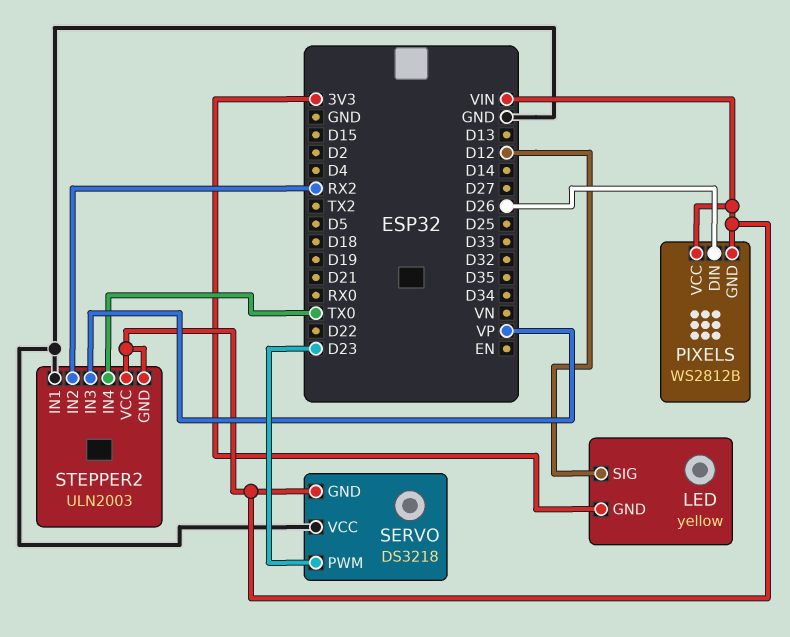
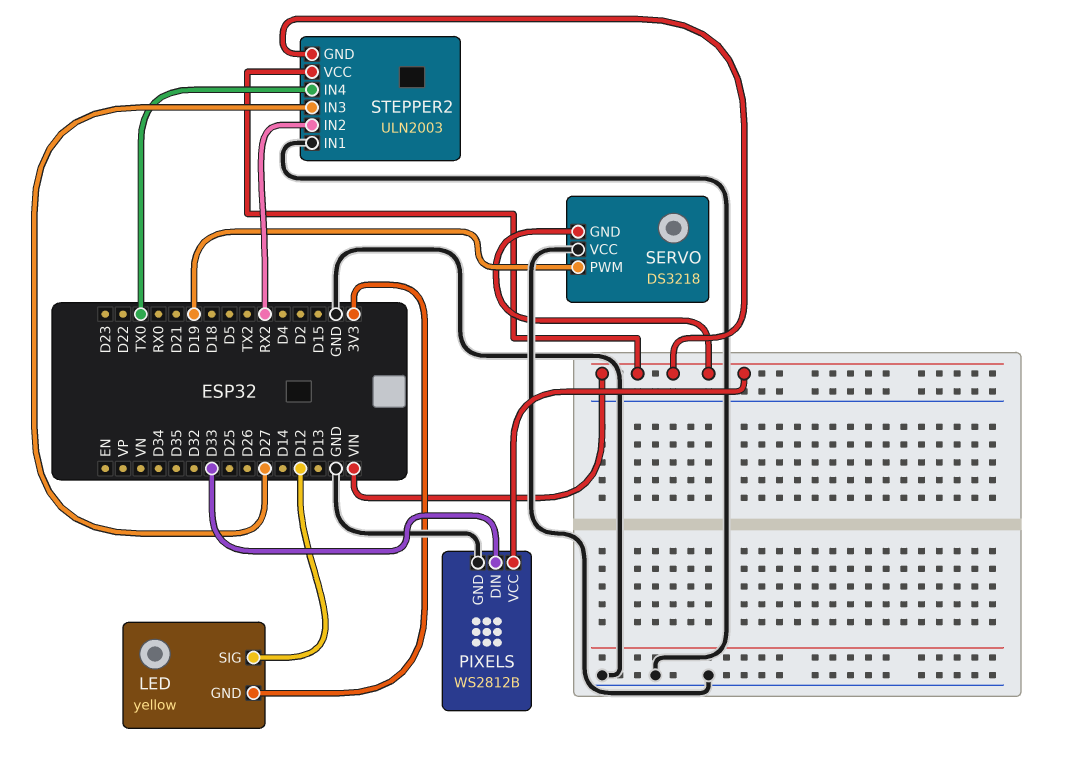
PIXELS pin DIN: D26 -> D33
PIXELS pin GND: VIN -> GND
SERVO pin PWM: D23 -> D19
STEPPER2 pin IN3: VP -> D27

